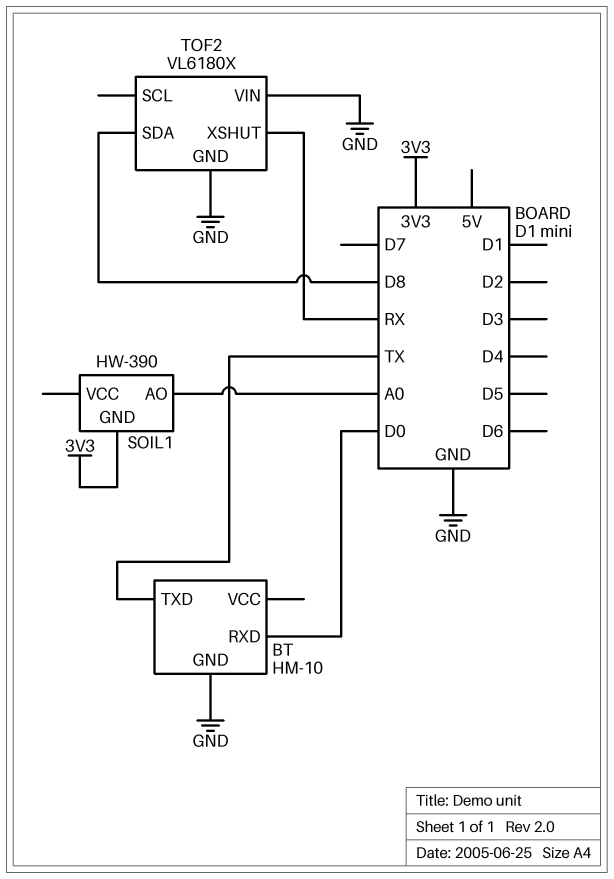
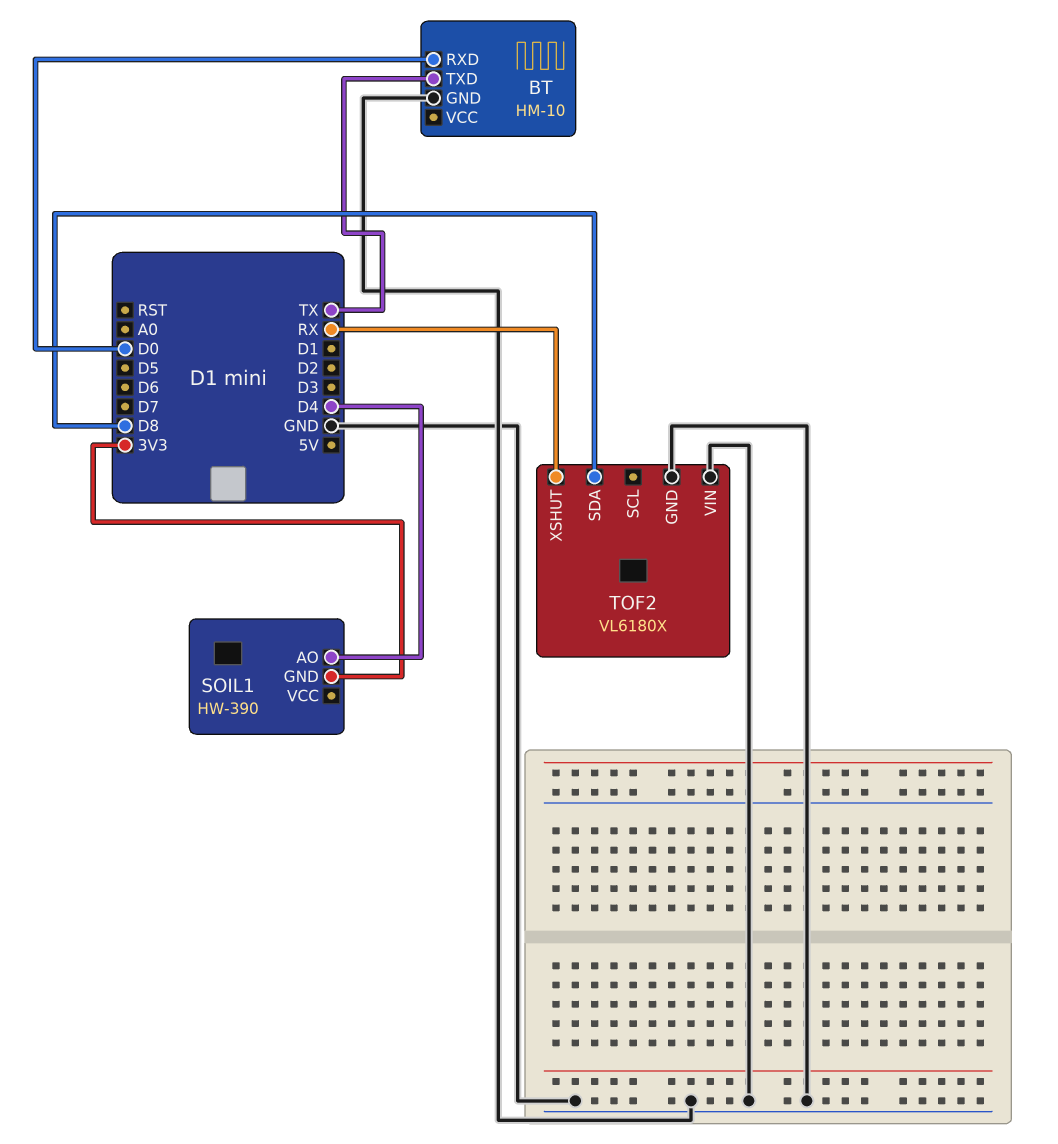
SOIL1 pin AO: A0 -> D4

